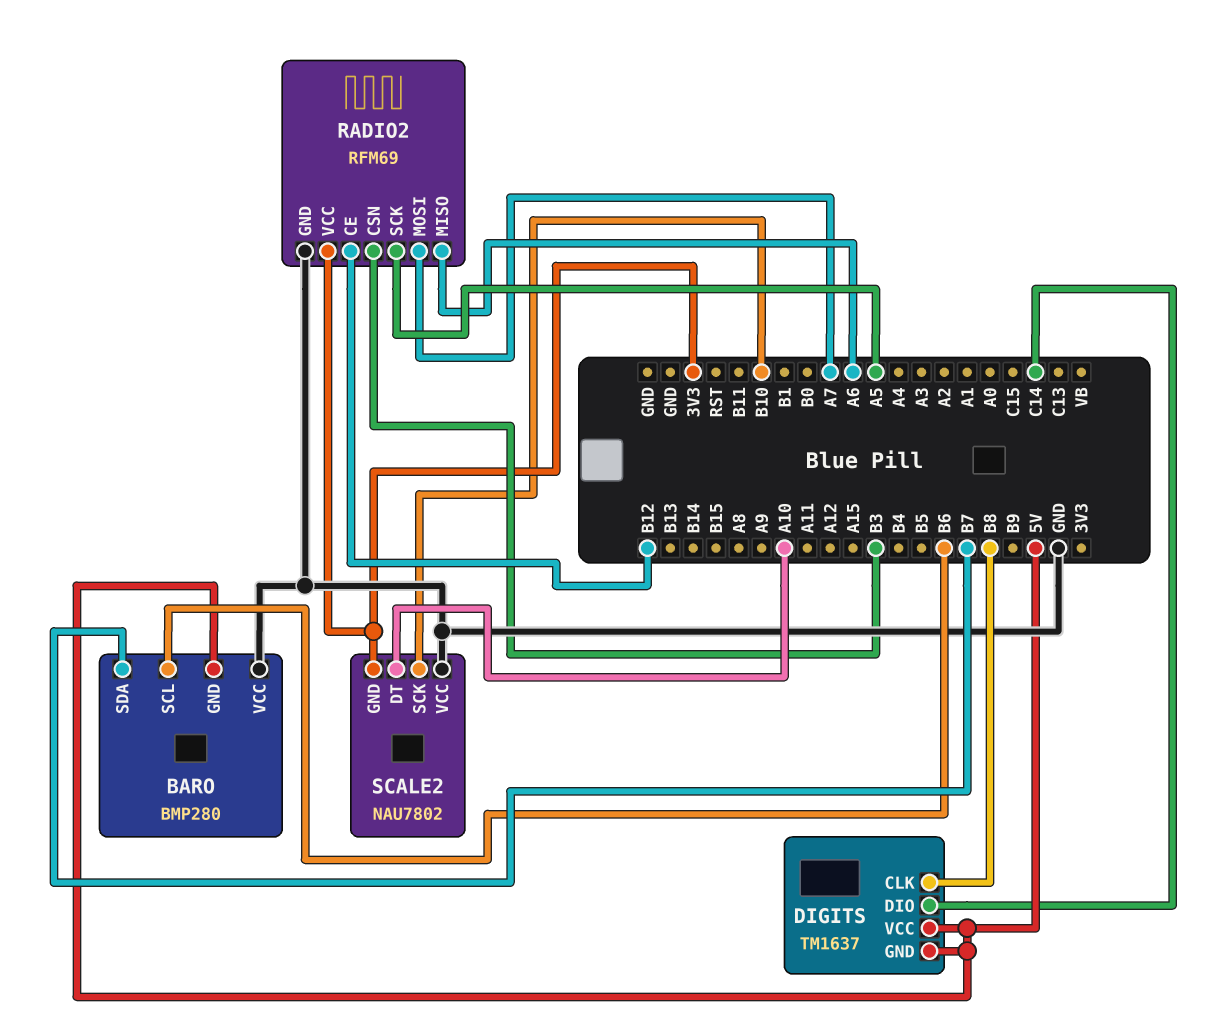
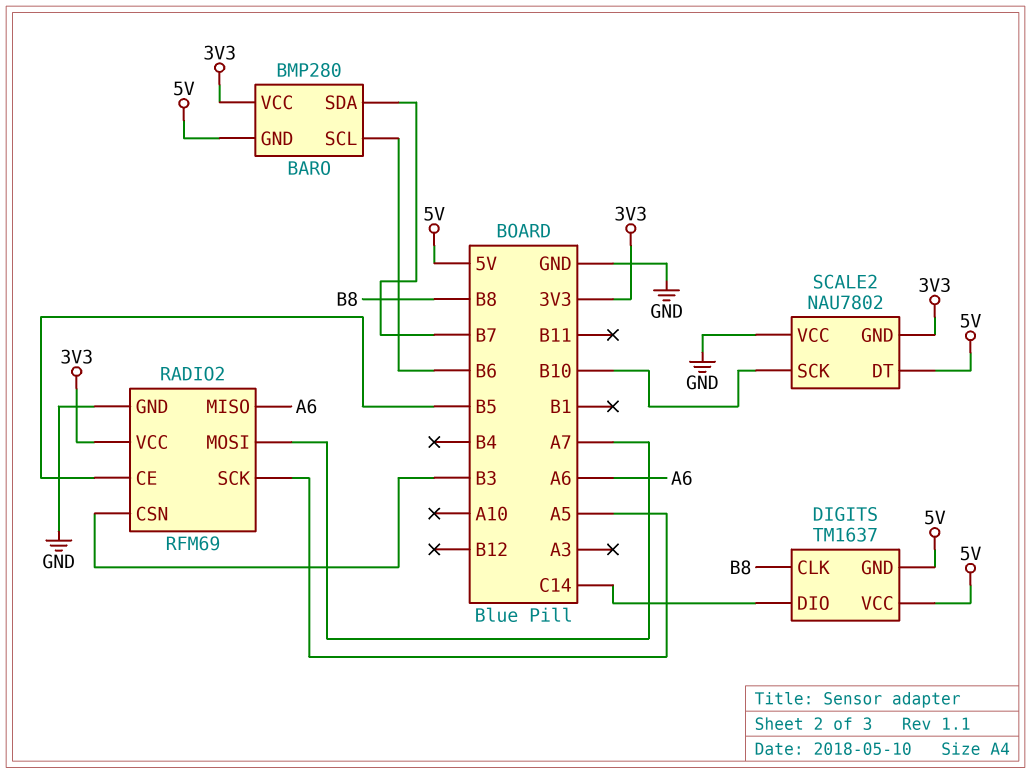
BARO pin VCC: GND -> 3V3
RADIO2 pin CE: B12 -> B5
SCALE2 pin DT: A10 -> 5V

